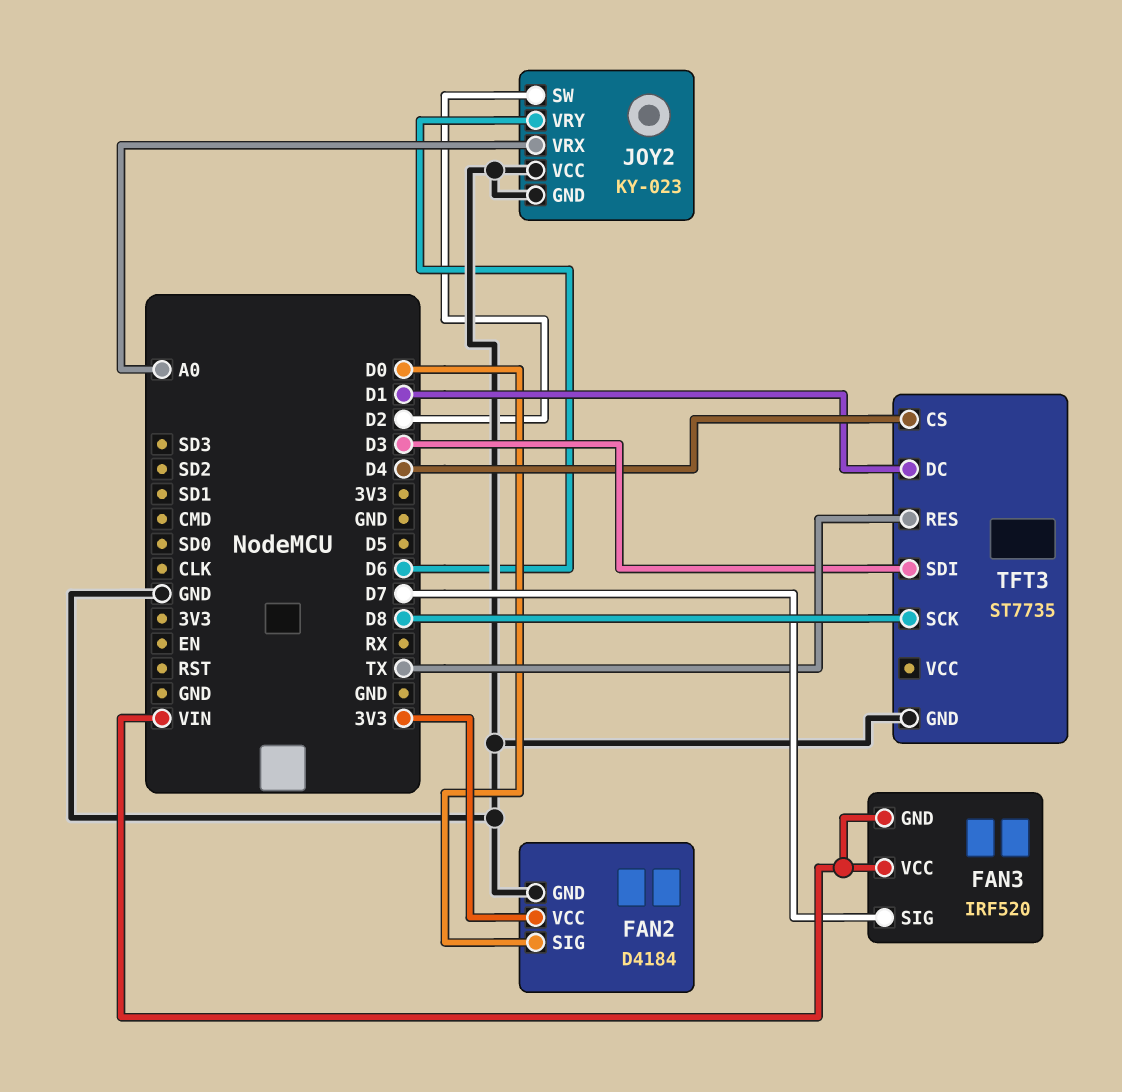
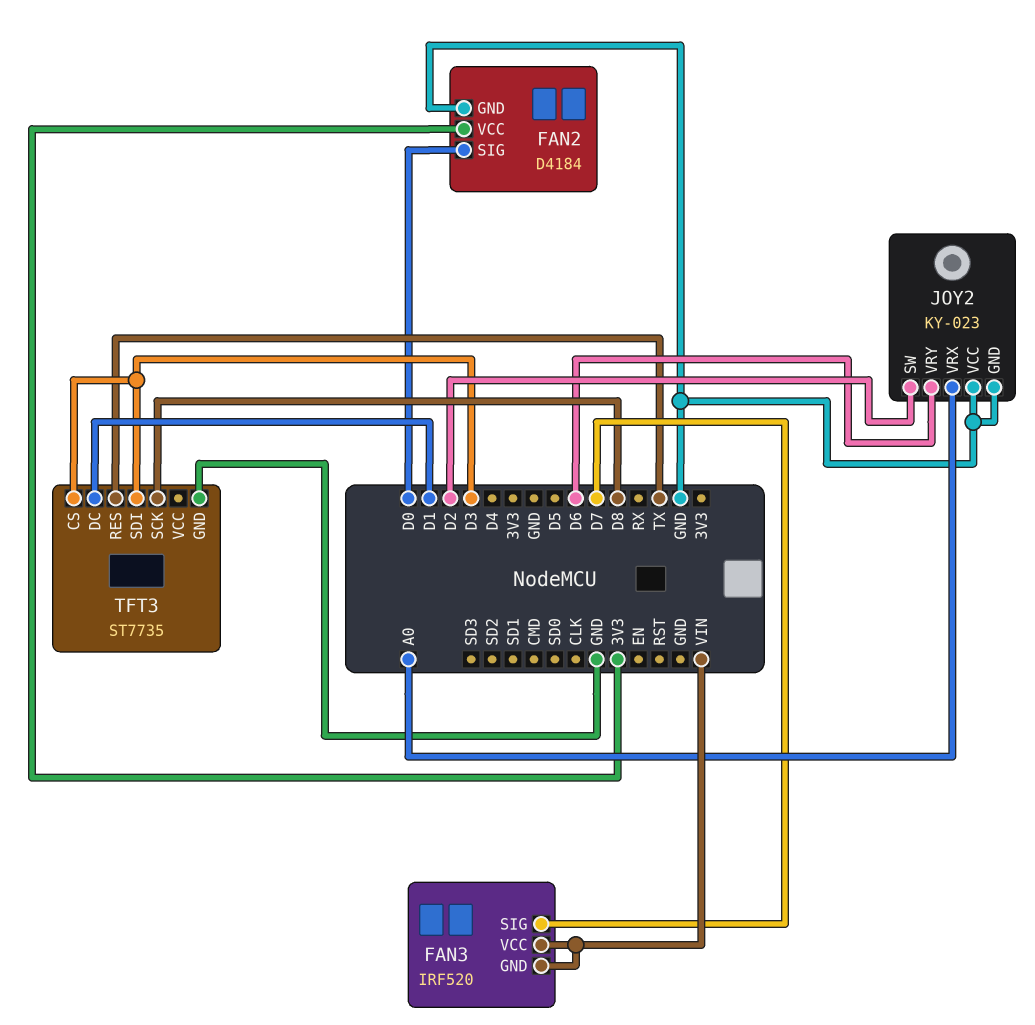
TFT3 pin CS: D4 -> D3

